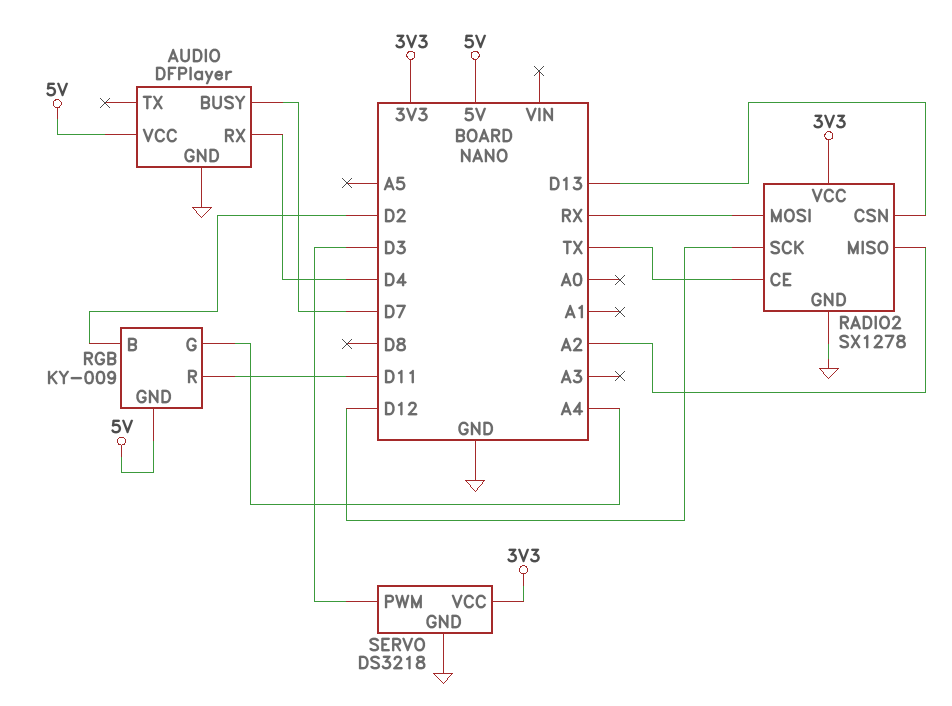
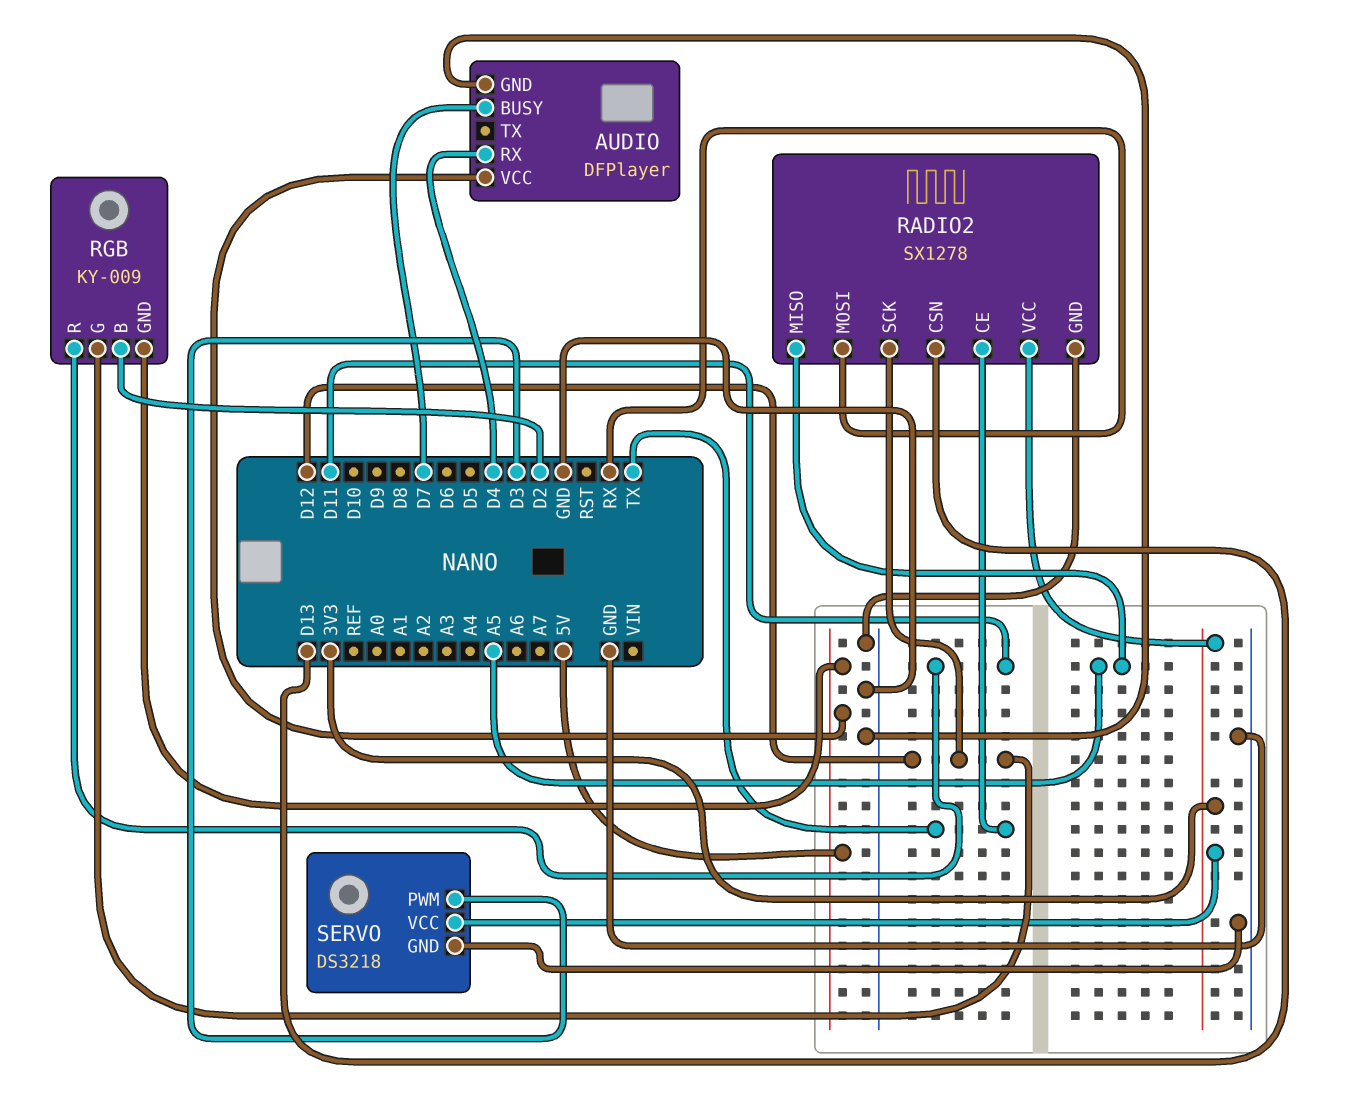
RADIO2 pin MISO: A2 -> A5
RGB pin G: A4 -> D12

